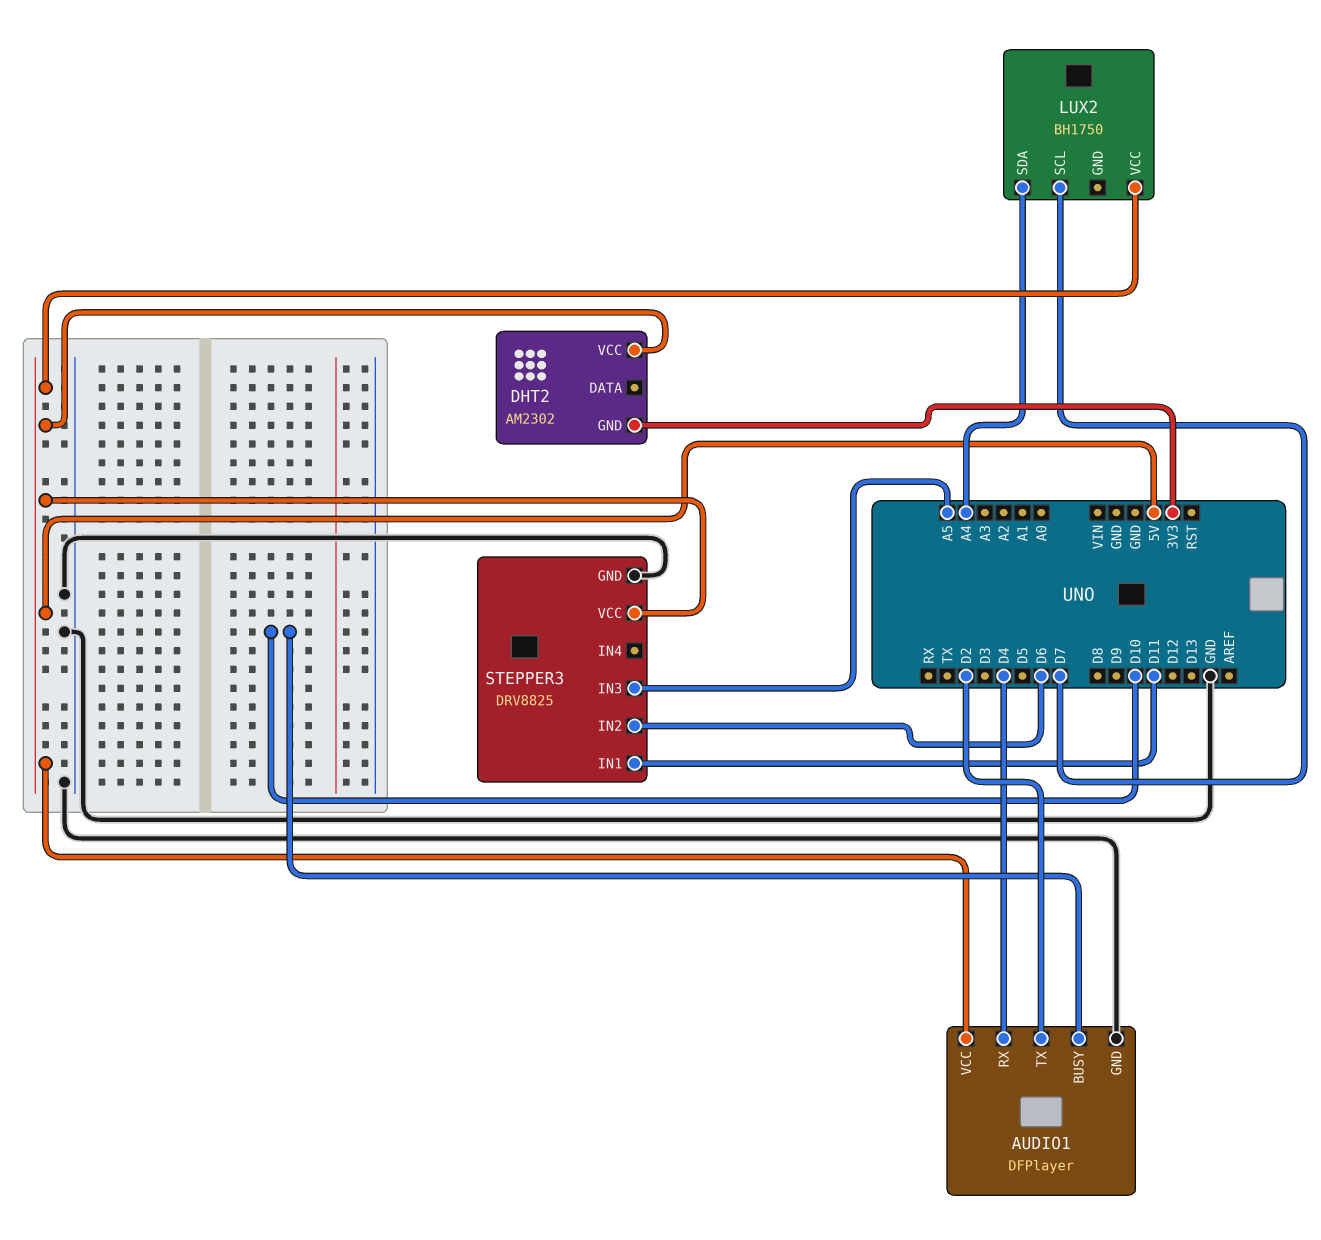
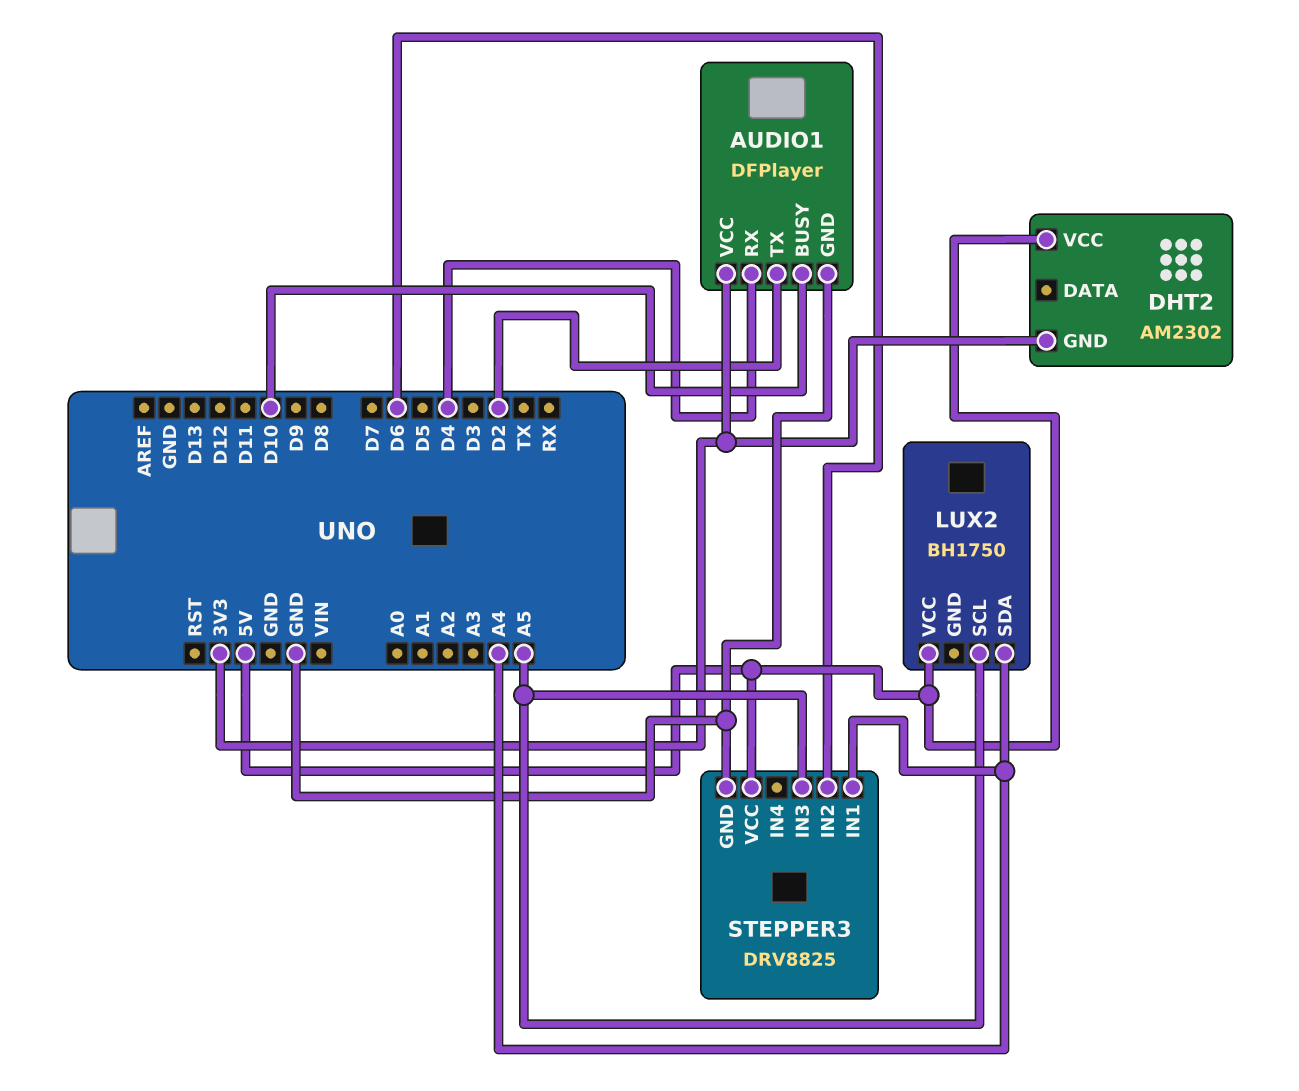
AUDIO1 pin VCC: 5V -> 3V3
LUX2 pin SCL: D7 -> A5
STEPPER3 pin IN1: D11 -> A4

